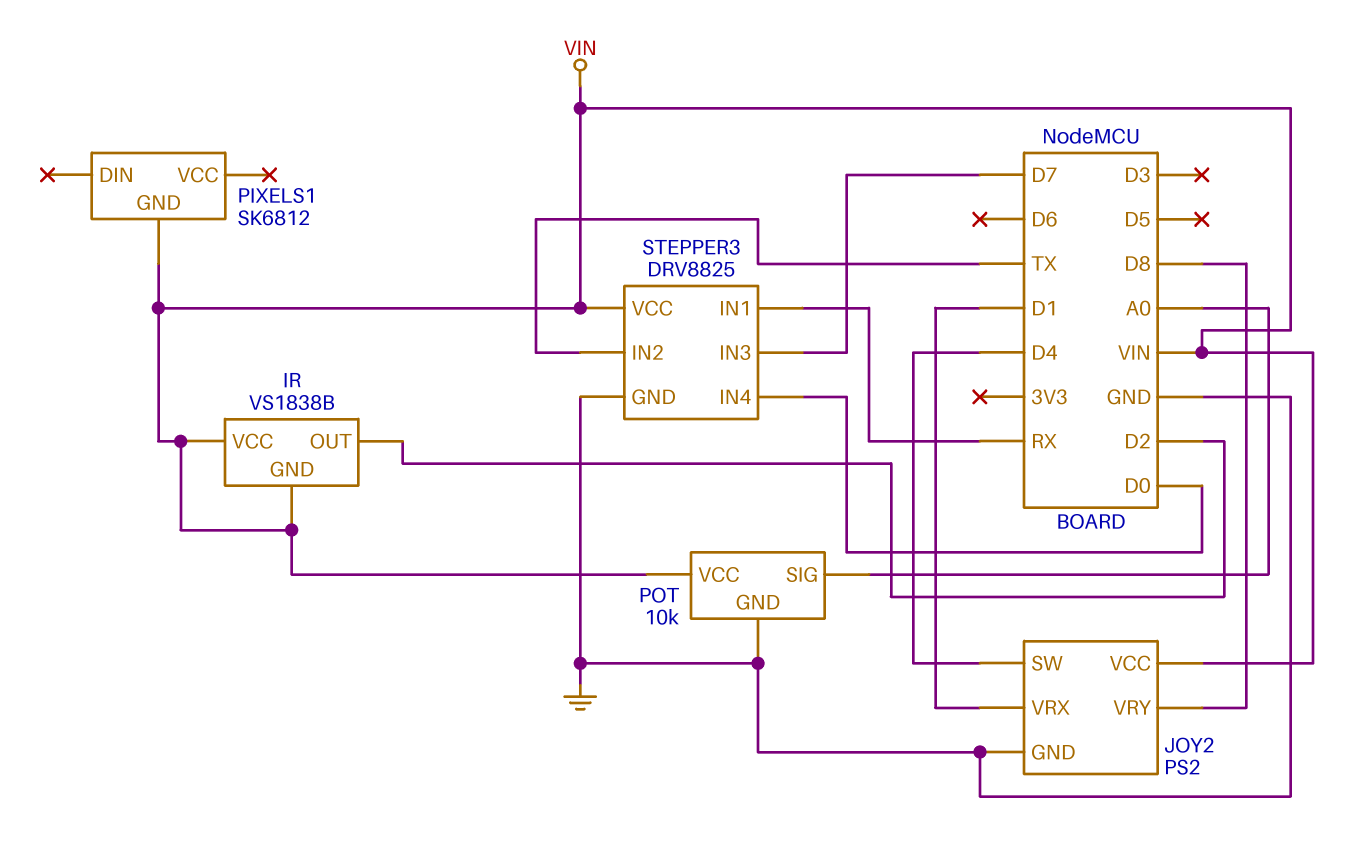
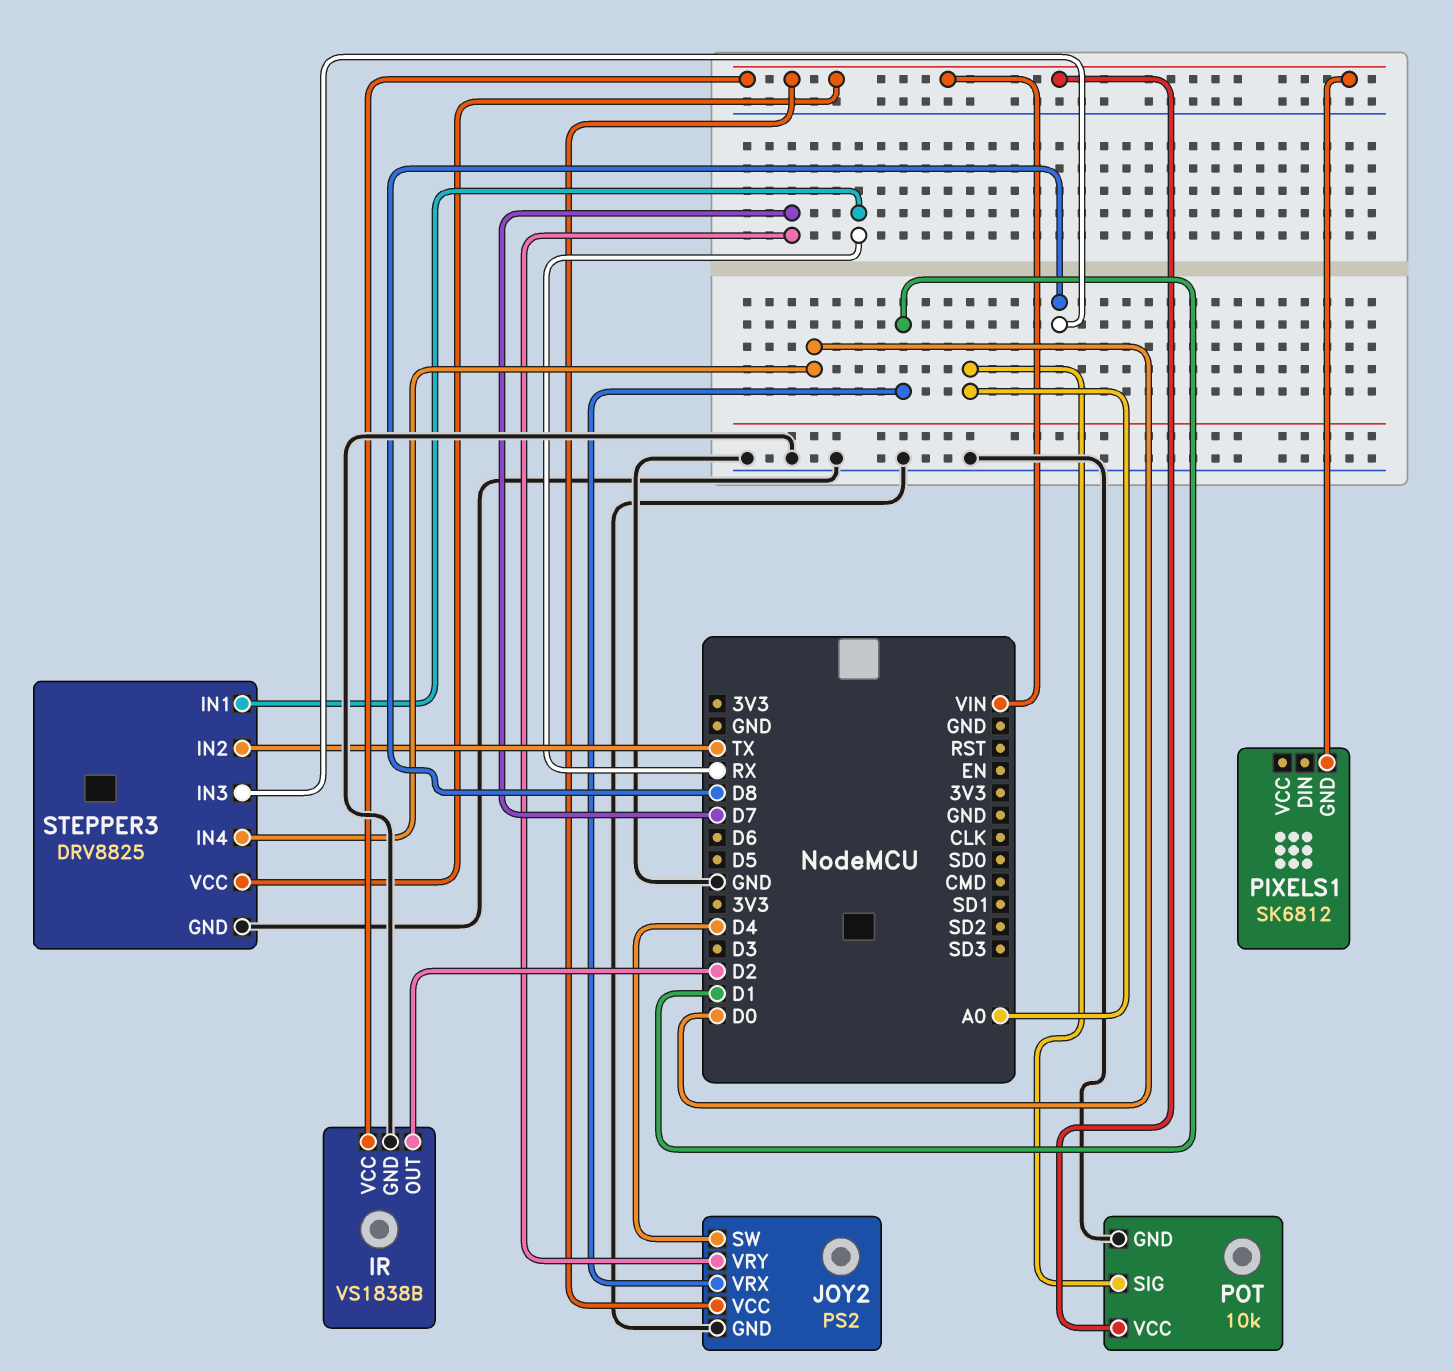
IR pin GND: VIN -> GND
JOY2 pin VRY: D8 -> D7
STEPPER3 pin IN3: D7 -> D8

